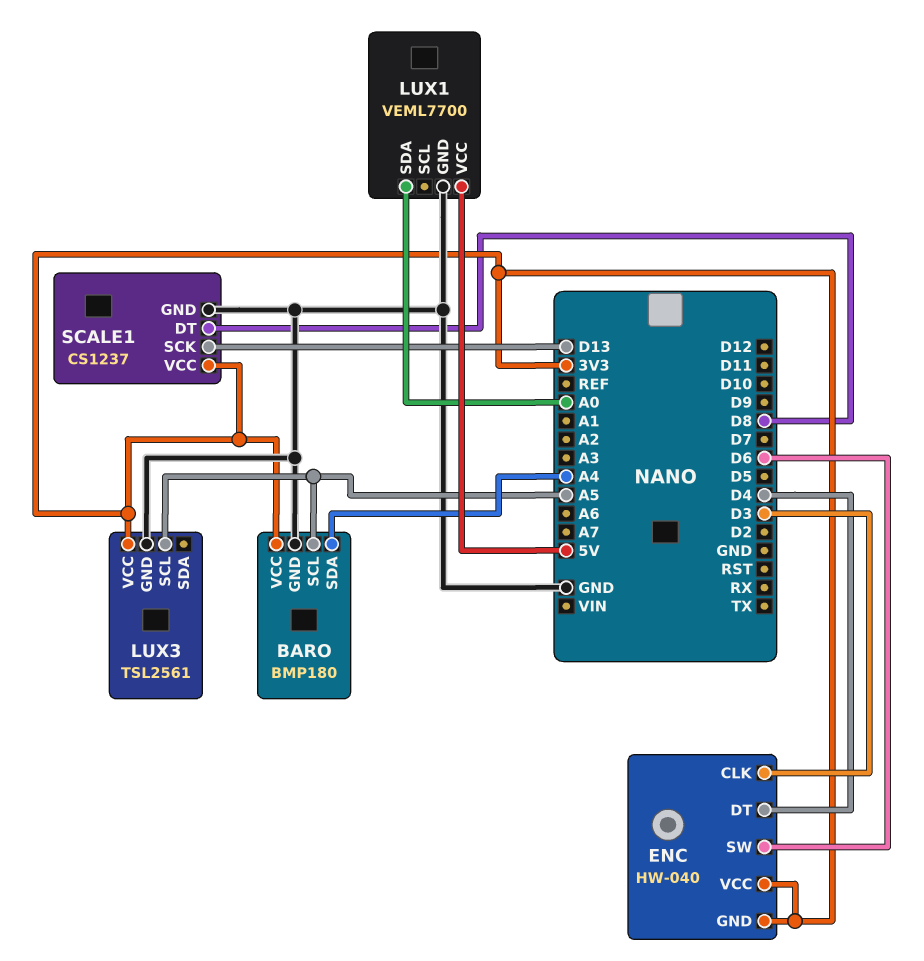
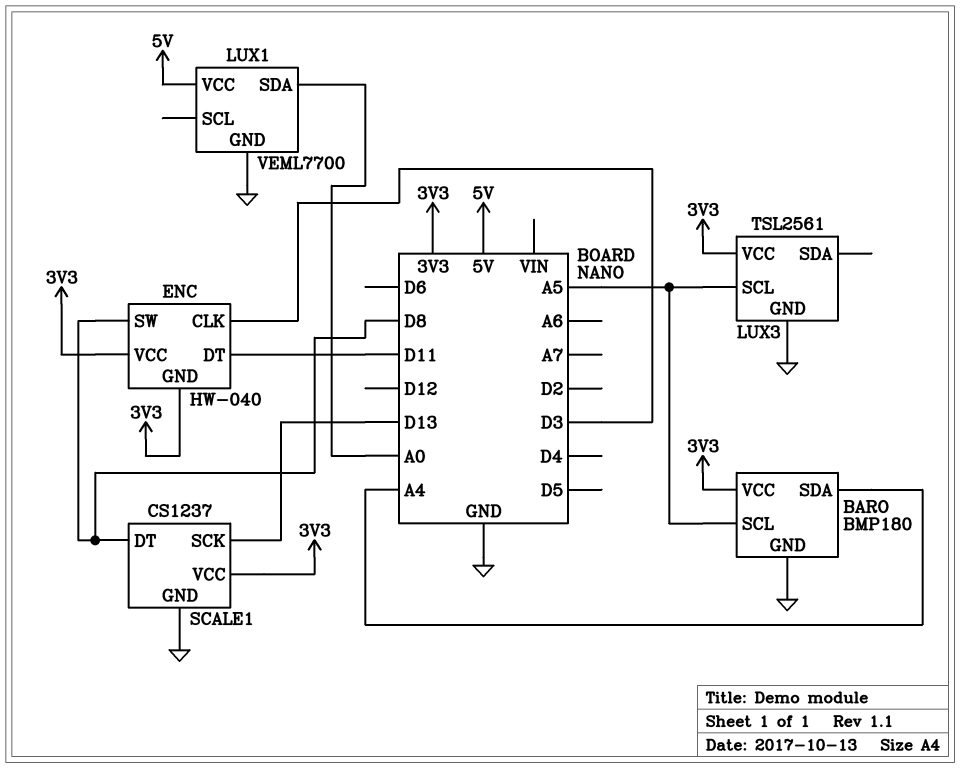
ENC pin DT: D4 -> D11
ENC pin SW: D6 -> D8

